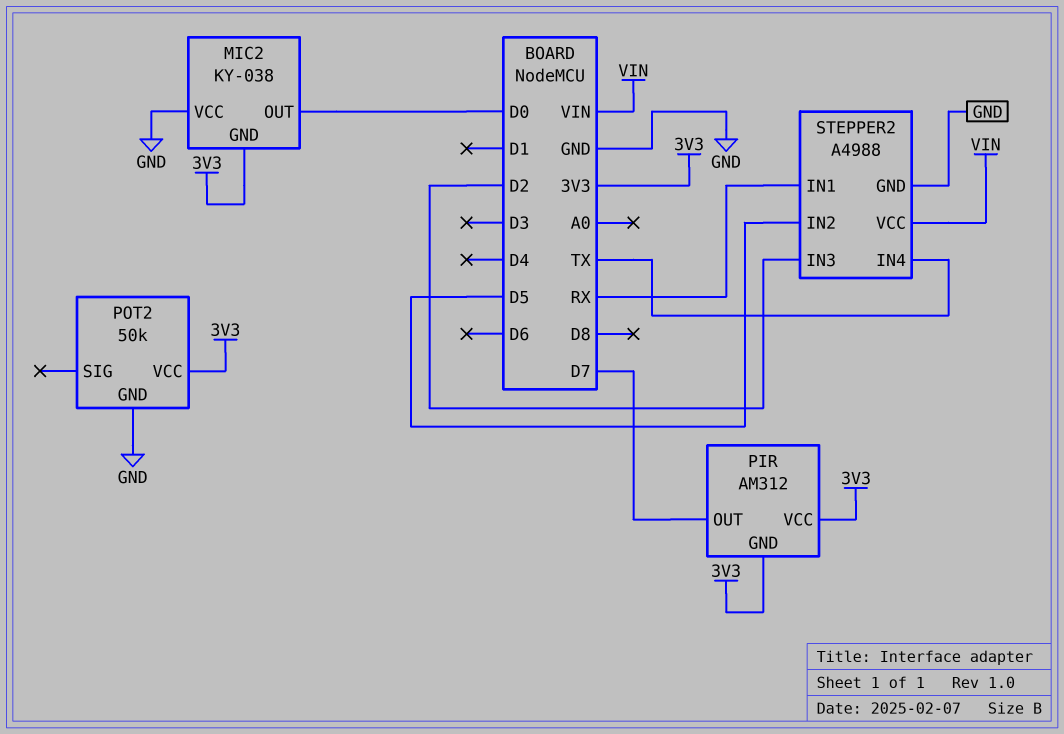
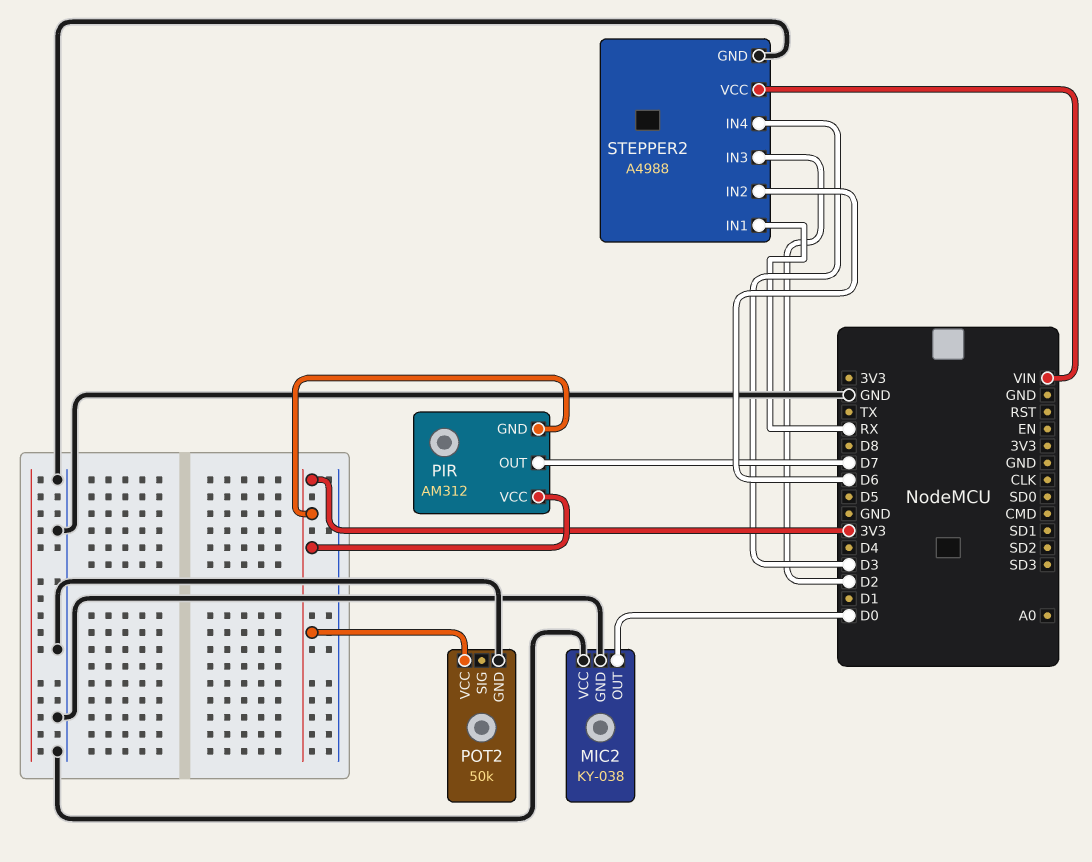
MIC2 pin GND: 3V3 -> GND
STEPPER2 pin IN2: D5 -> D6
STEPPER2 pin IN4: TX -> D3

